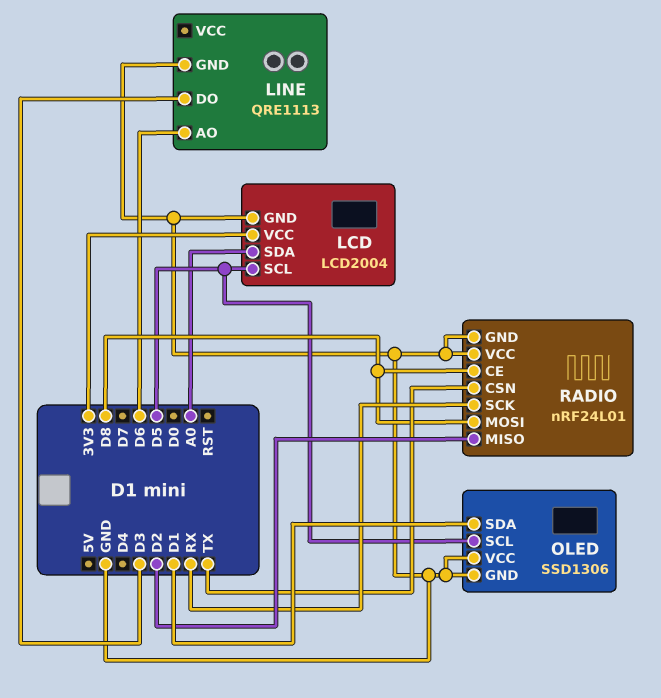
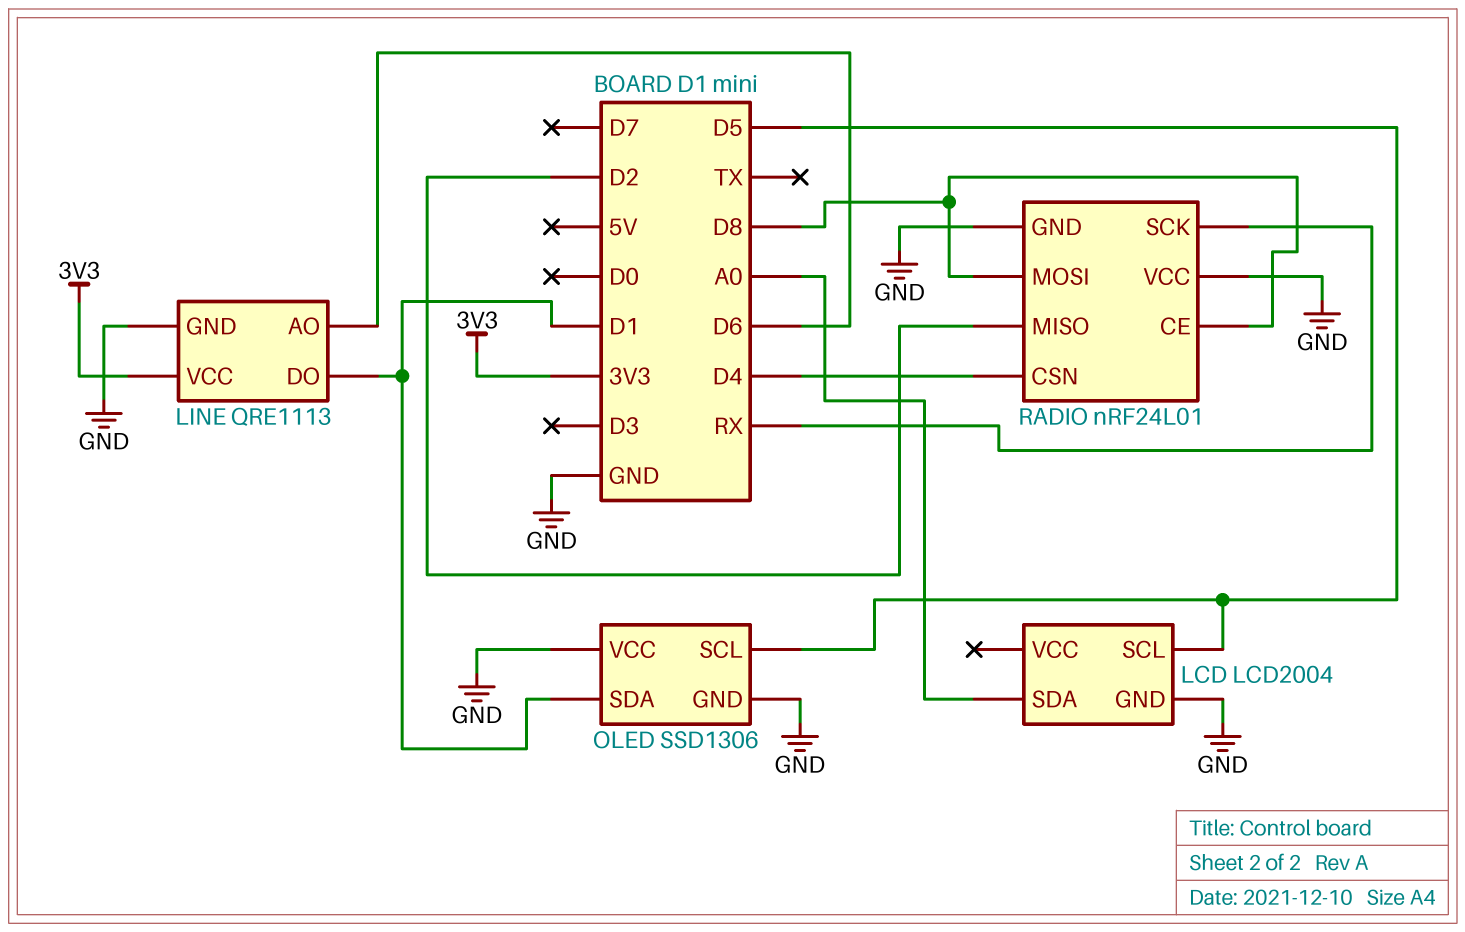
LCD pin VCC: 3V3 -> none
LINE pin DO: D3 -> D1
LINE pin VCC: none -> 3V3
RADIO pin CSN: TX -> D4

